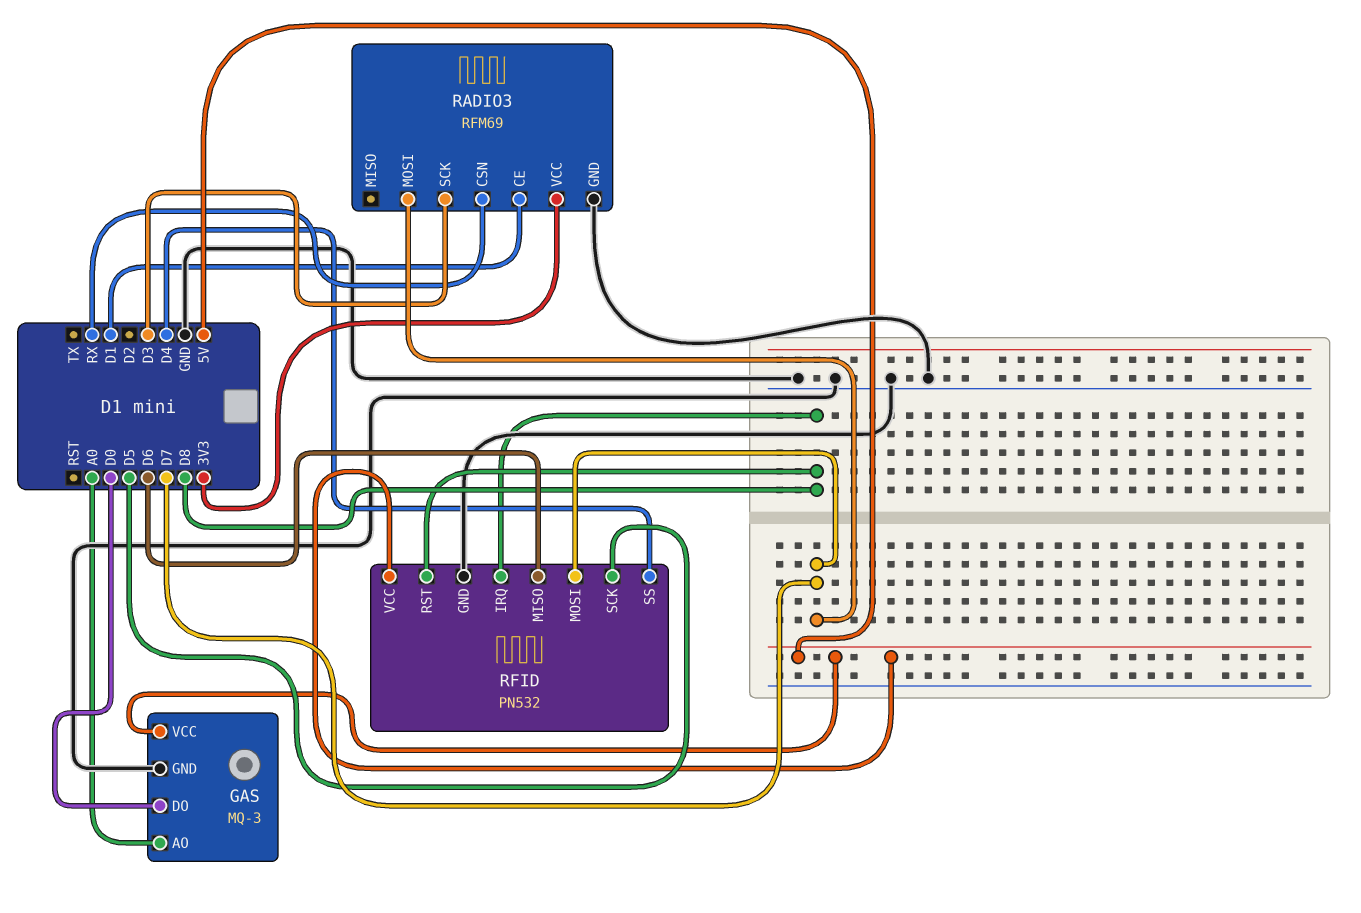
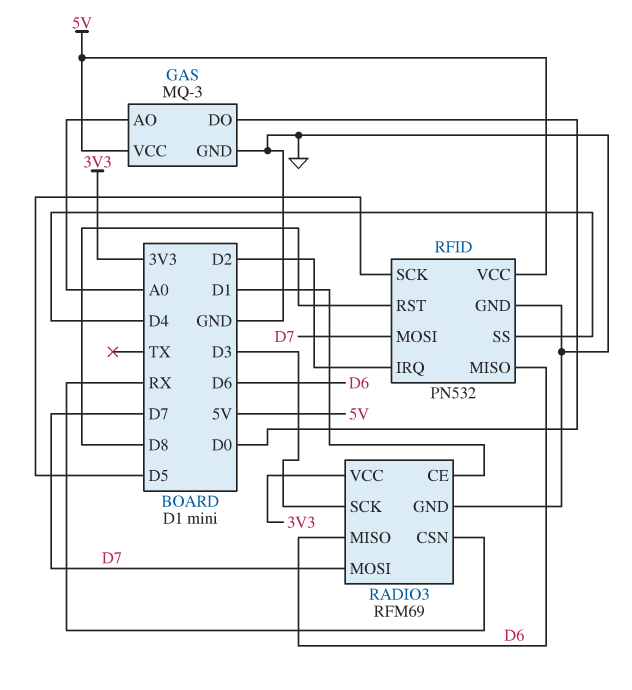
RADIO3 pin MISO: none -> D6
RFID pin IRQ: D8 -> D2

